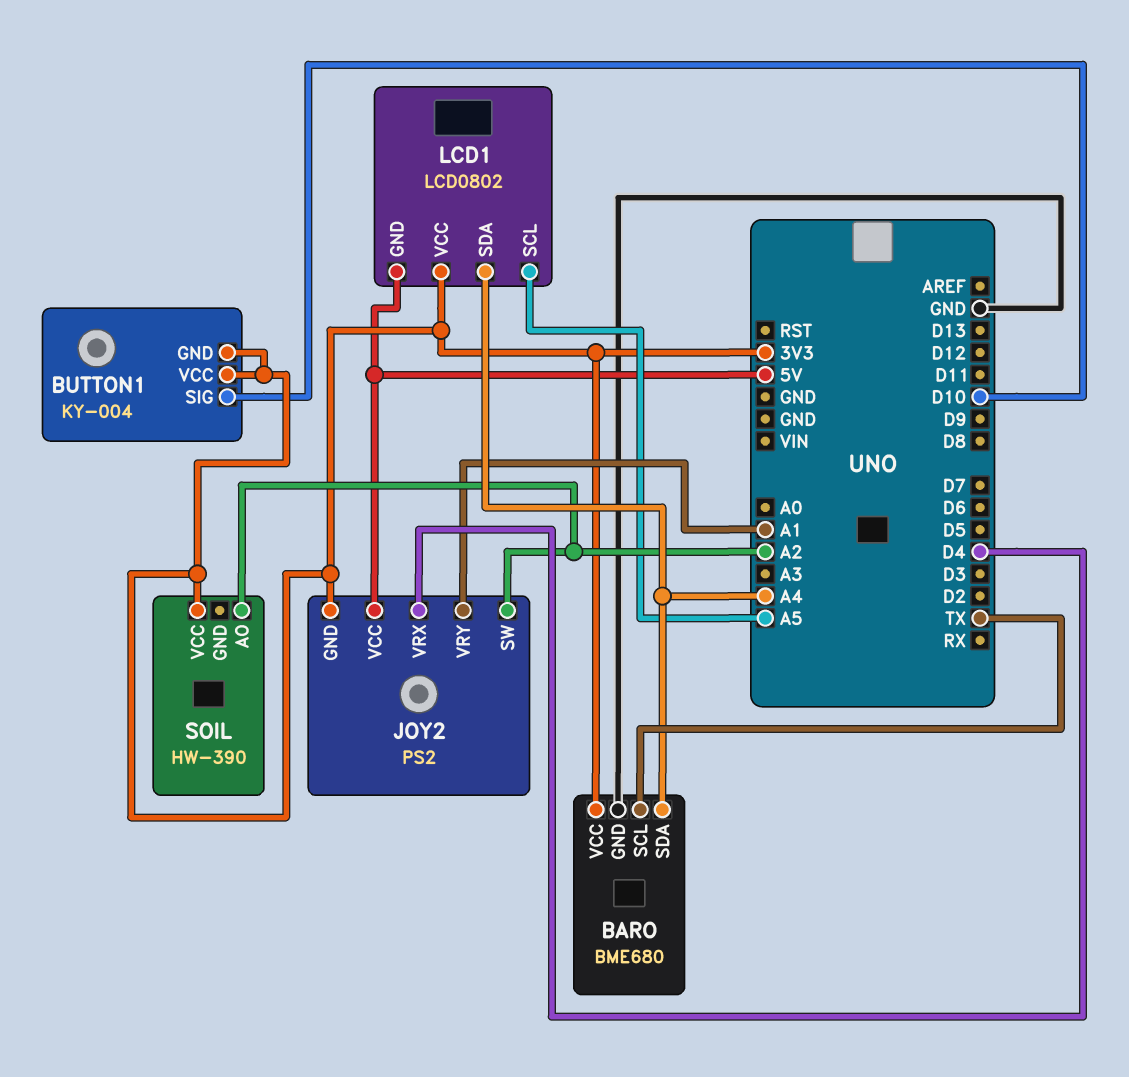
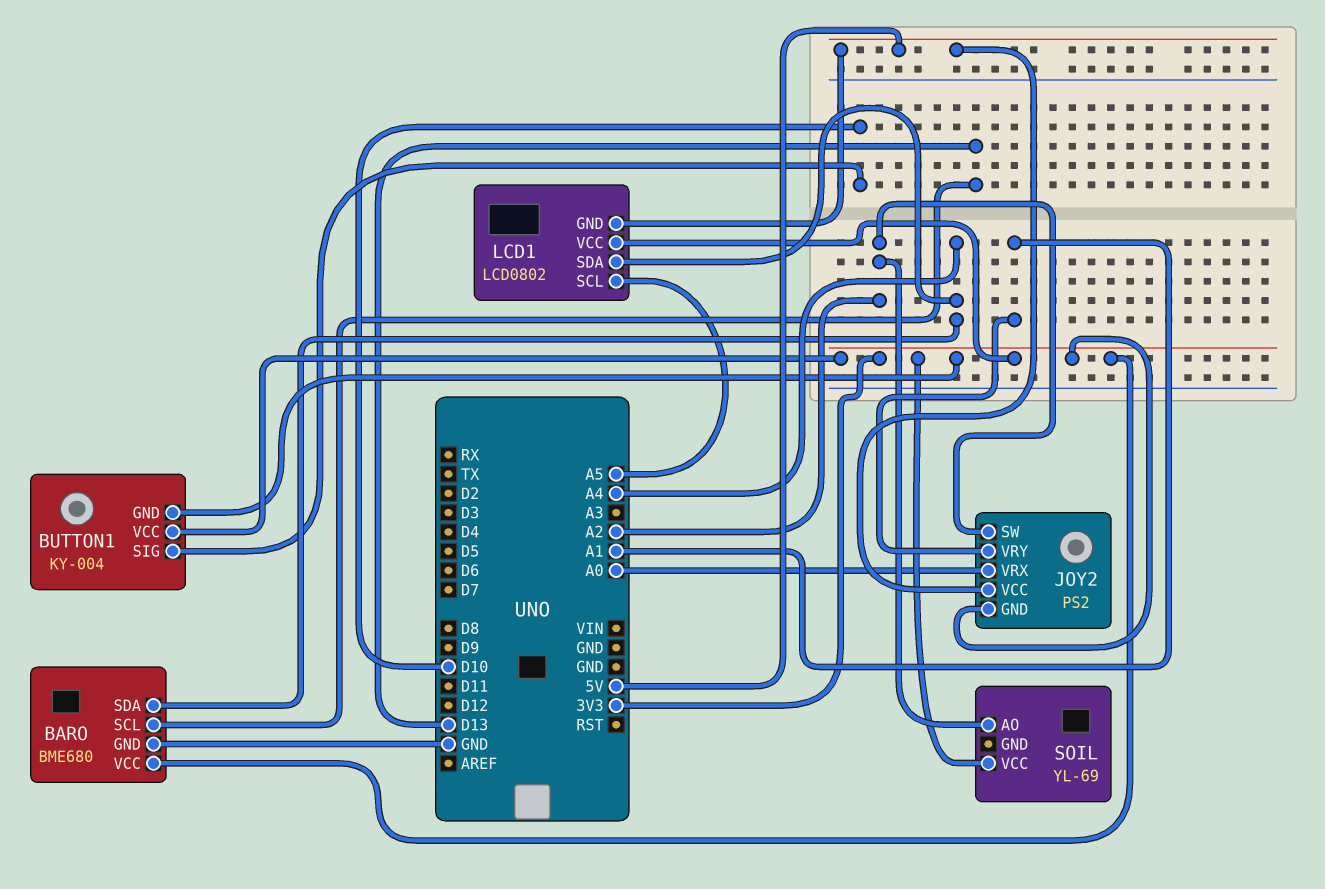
BARO pin SCL: TX -> D13
JOY2 pin VRX: D4 -> A0
SOIL: HW-390 -> YL-69

